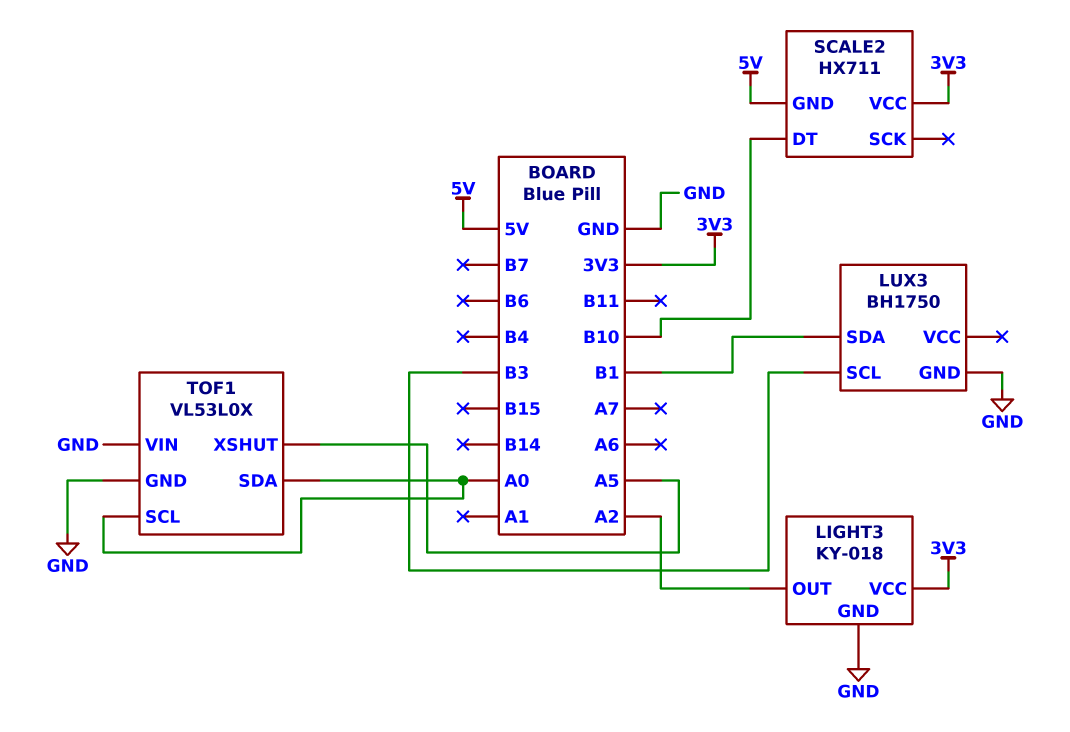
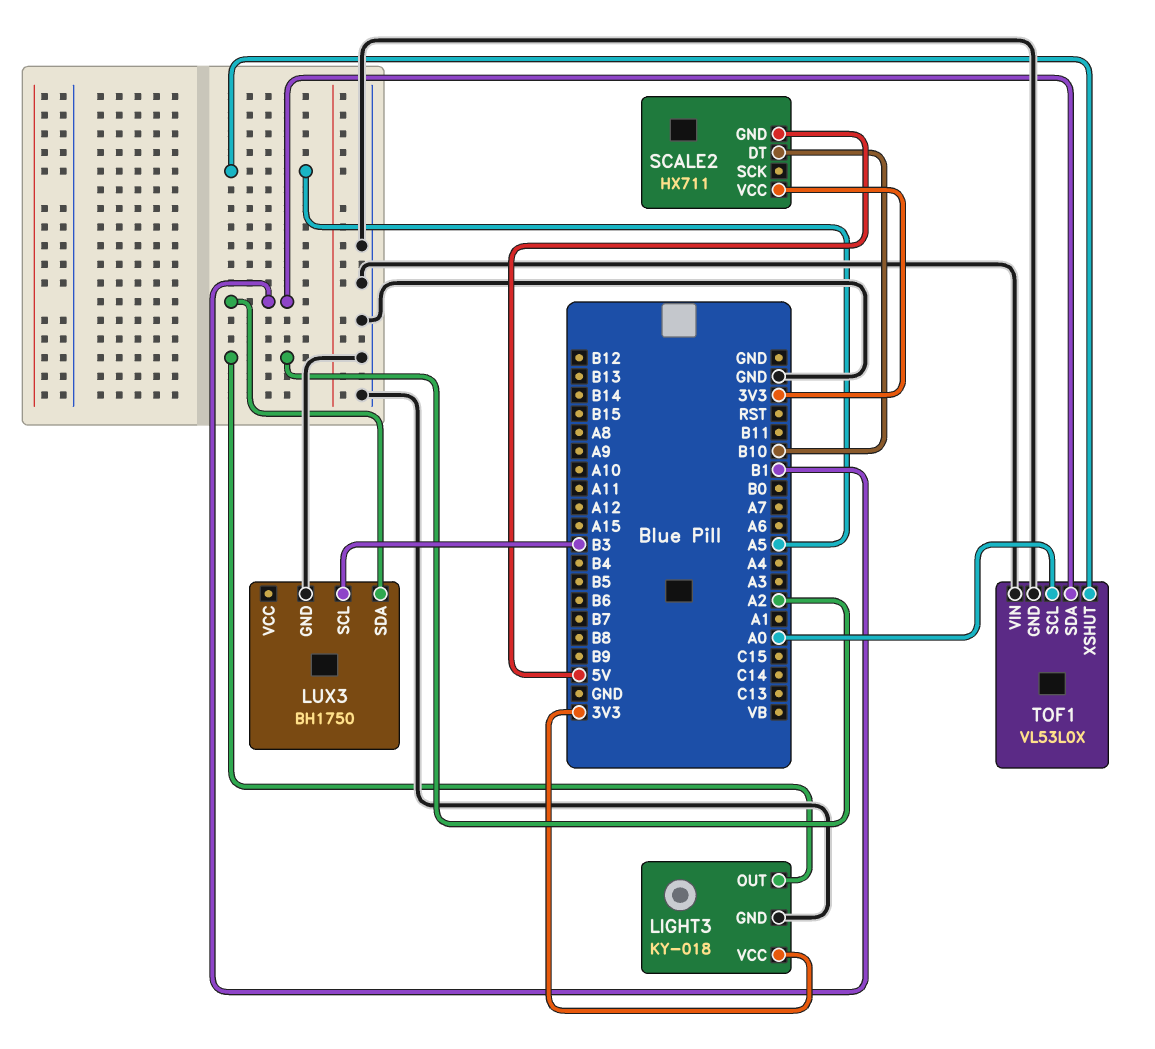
TOF1 pin SDA: A0 -> B1

